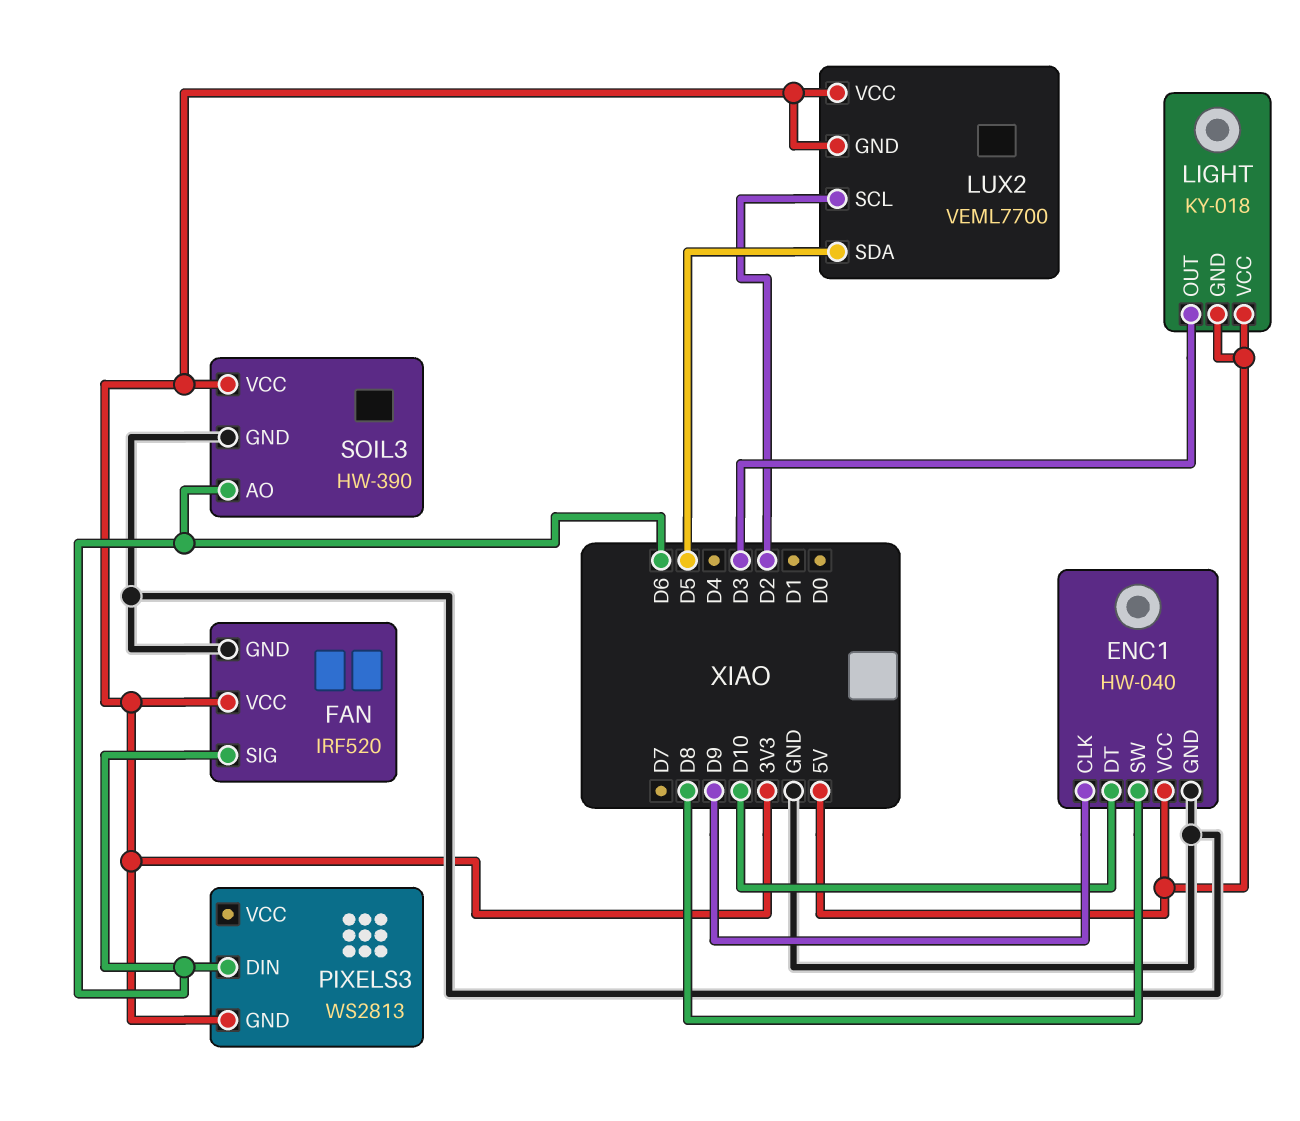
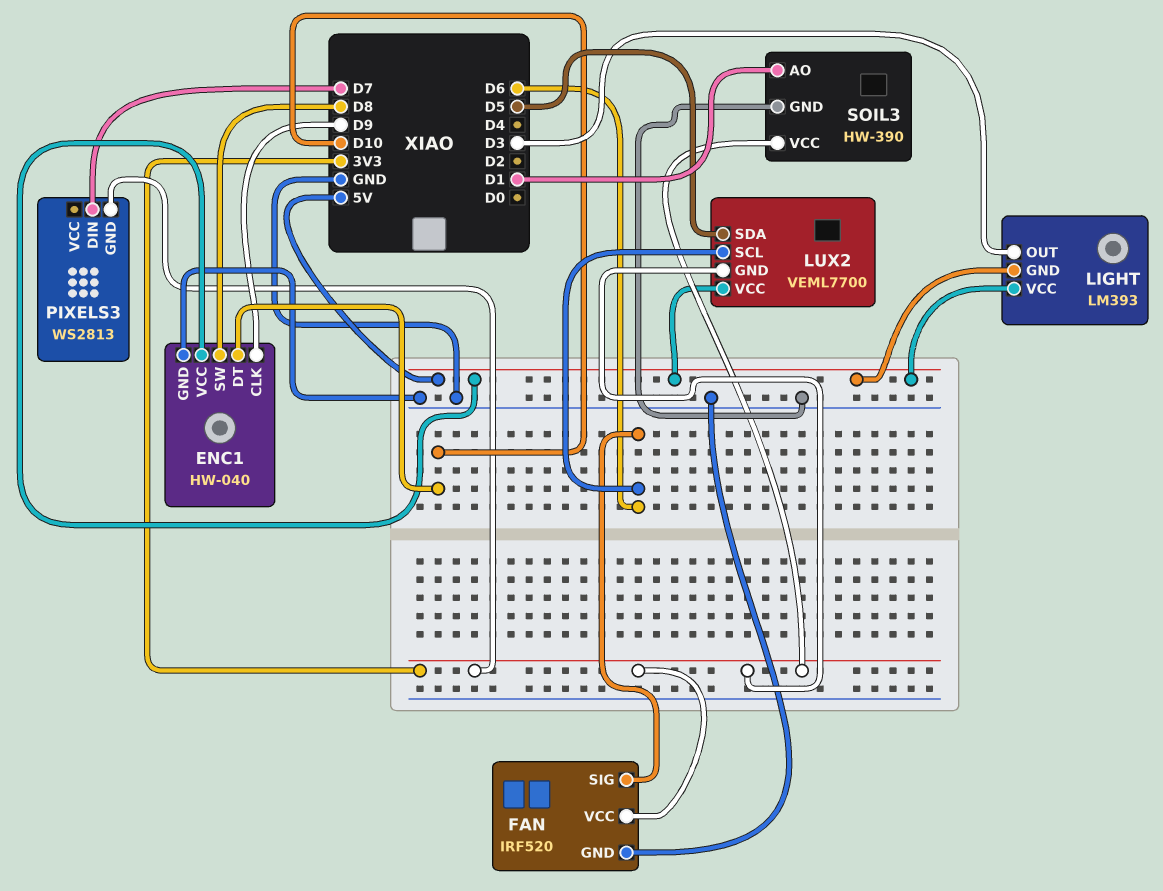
LIGHT: KY-018 -> LM393
LUX2 pin SCL: D2 -> D6
LUX2 pin VCC: 3V3 -> 5V
PIXELS3 pin DIN: D6 -> D7
SOIL3 pin AO: D6 -> D1

